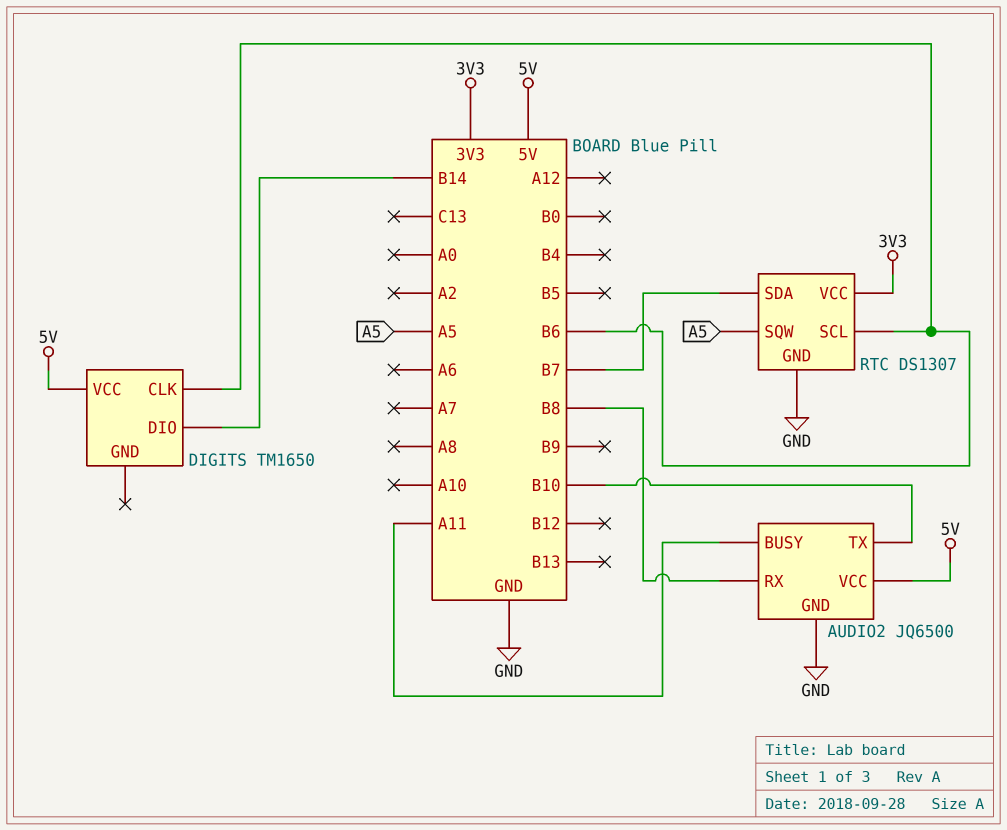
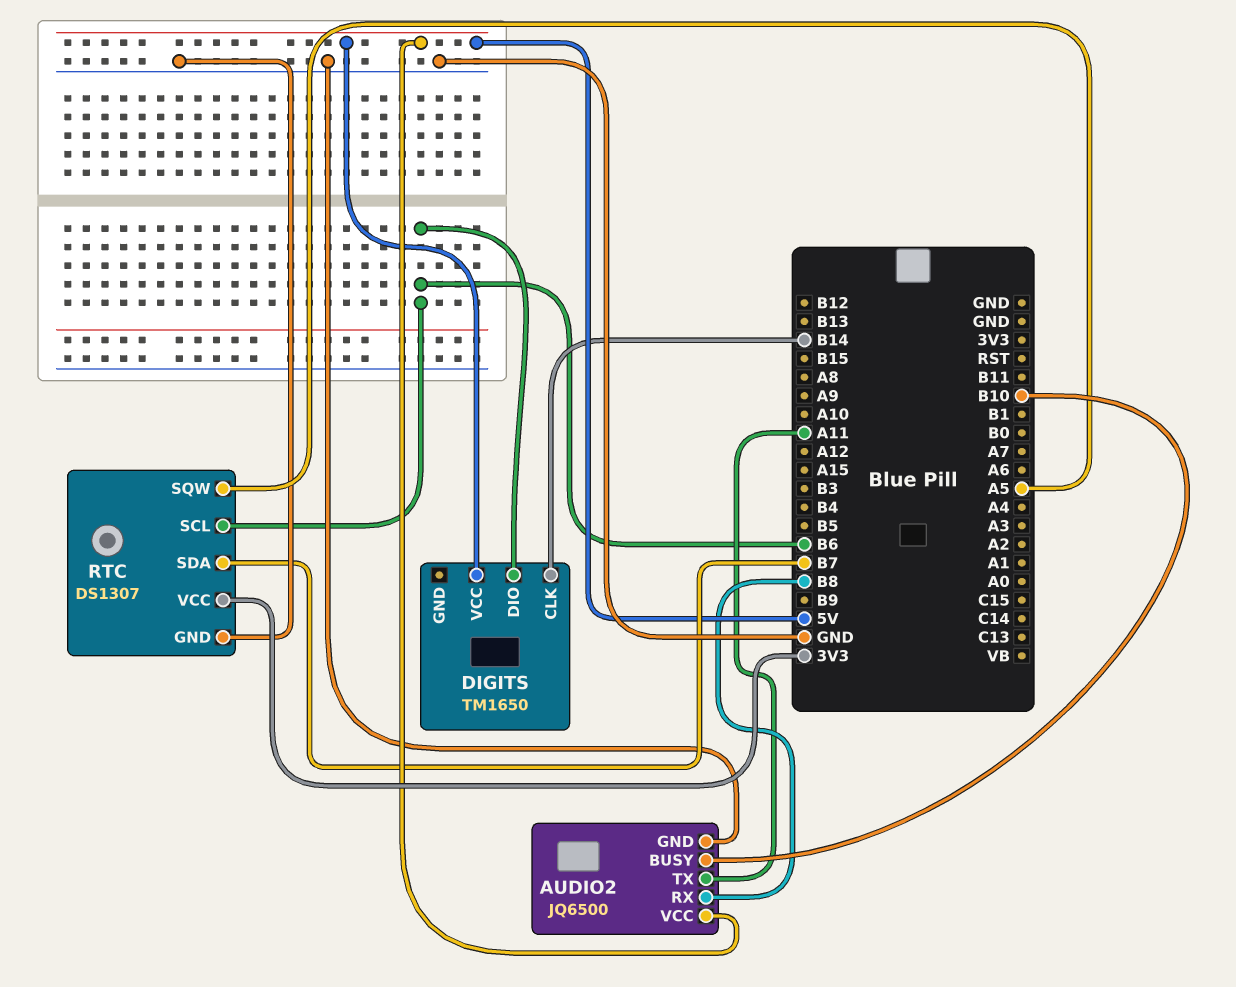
AUDIO2 pin BUSY: A11 -> B10
AUDIO2 pin TX: B10 -> A11
DIGITS pin CLK: B6 -> B14
DIGITS pin DIO: B14 -> B6

